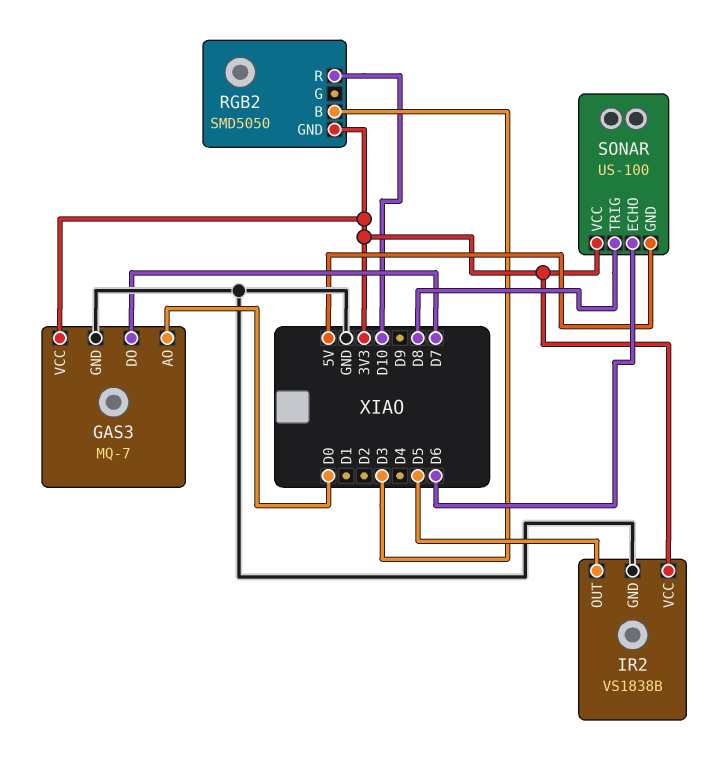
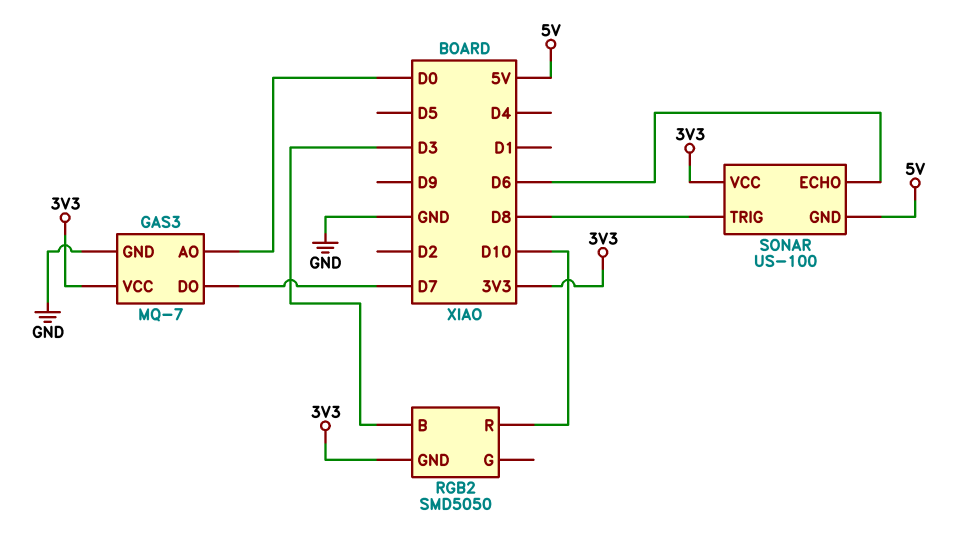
IR2: VS1838B -> none
IR2 pin GND: GND -> none
IR2 pin OUT: D5 -> none
IR2 pin VCC: 3V3 -> none

